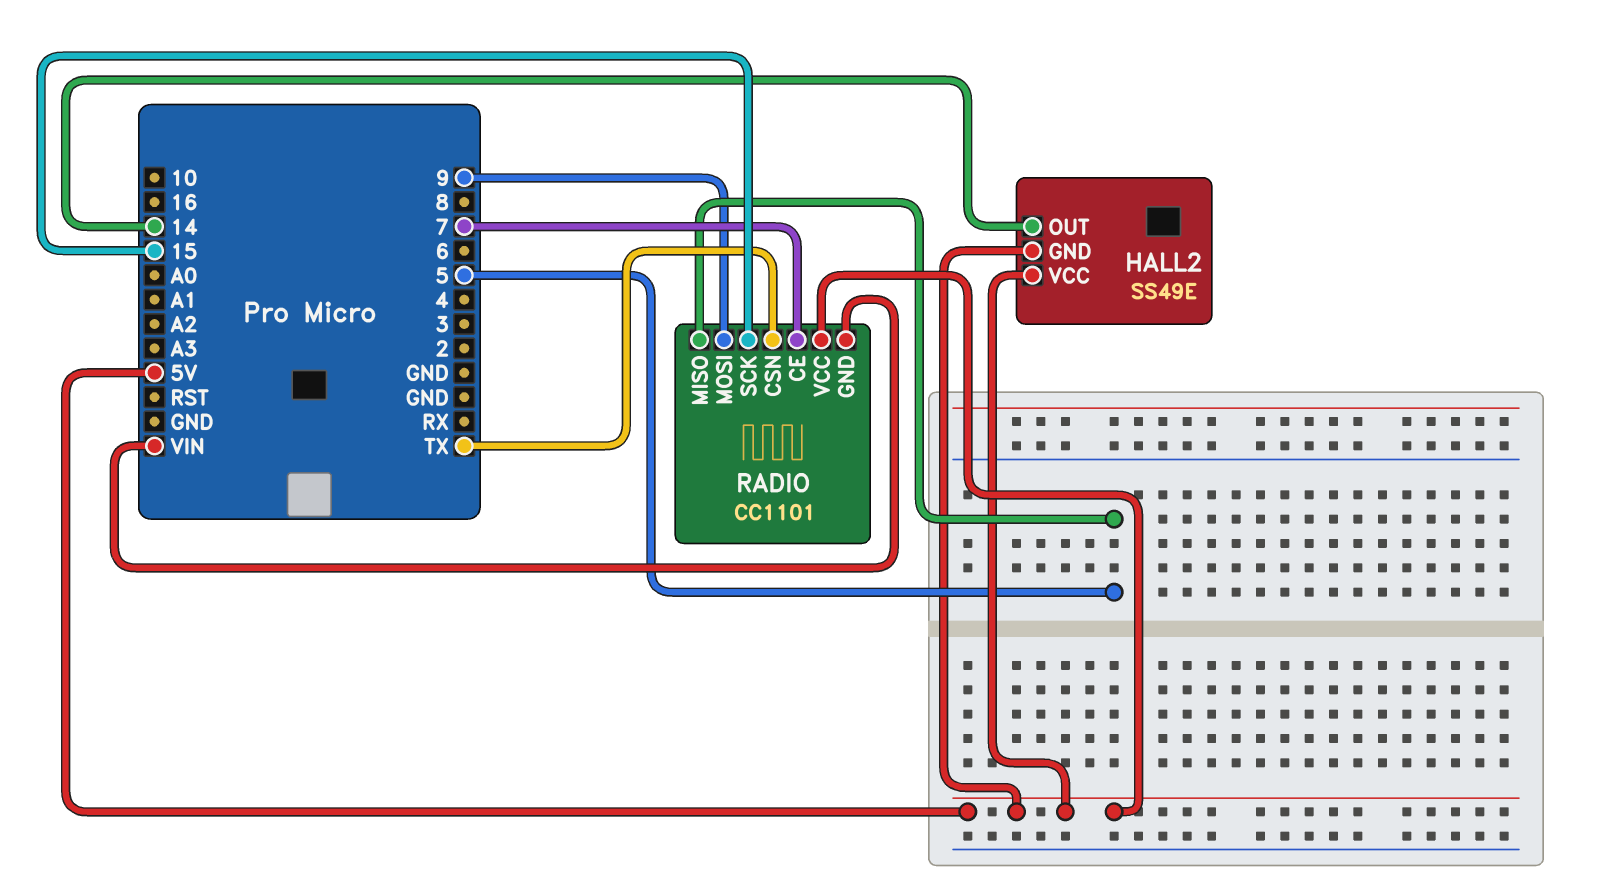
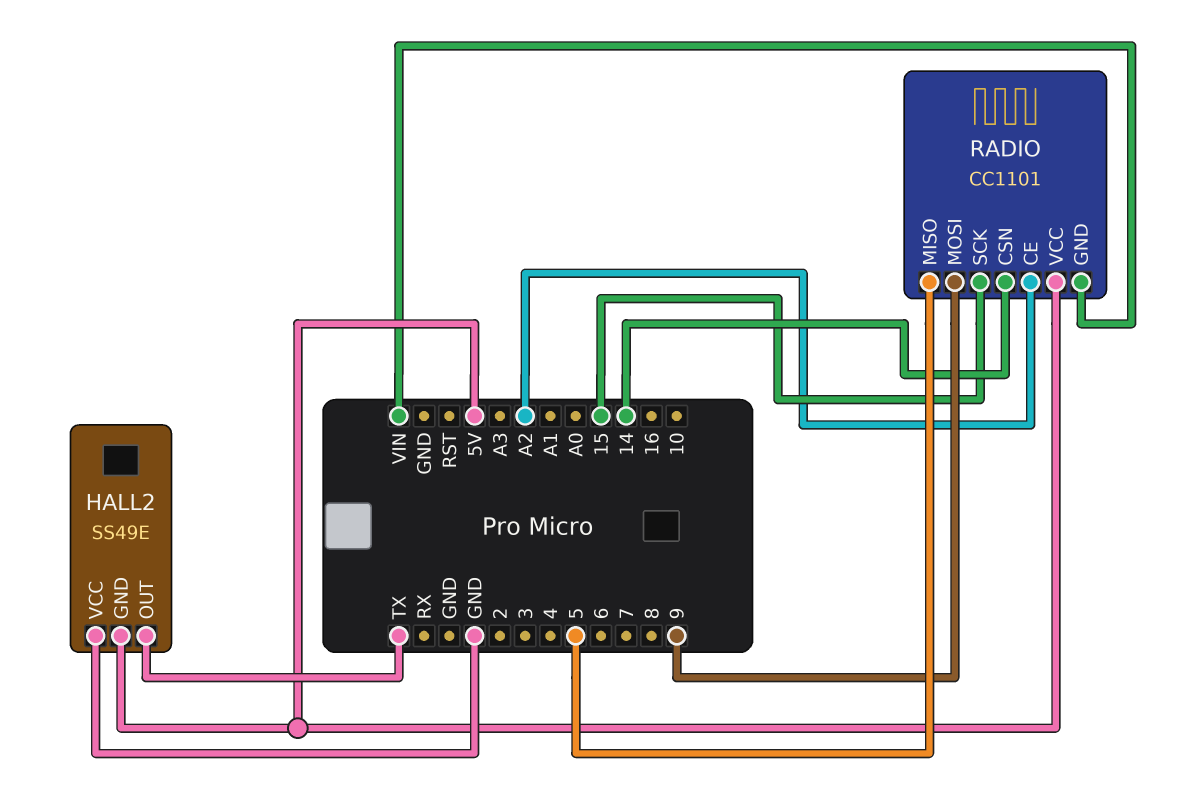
HALL2 pin OUT: 14 -> TX
HALL2 pin VCC: 5V -> GND
RADIO pin CE: 7 -> A2
RADIO pin CSN: TX -> 14

